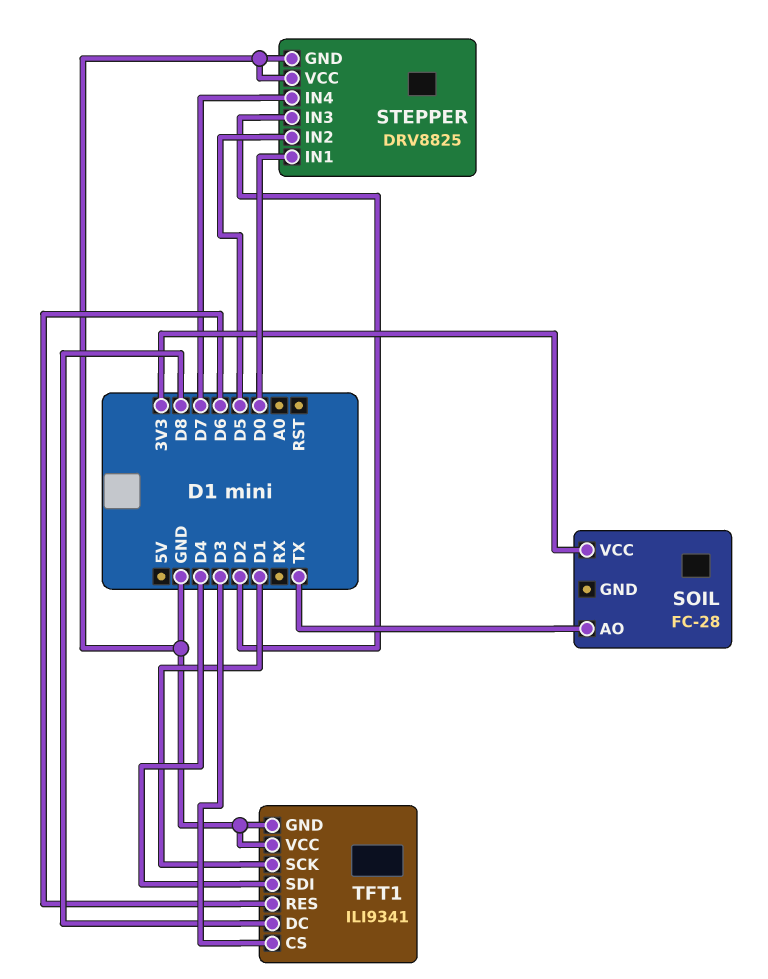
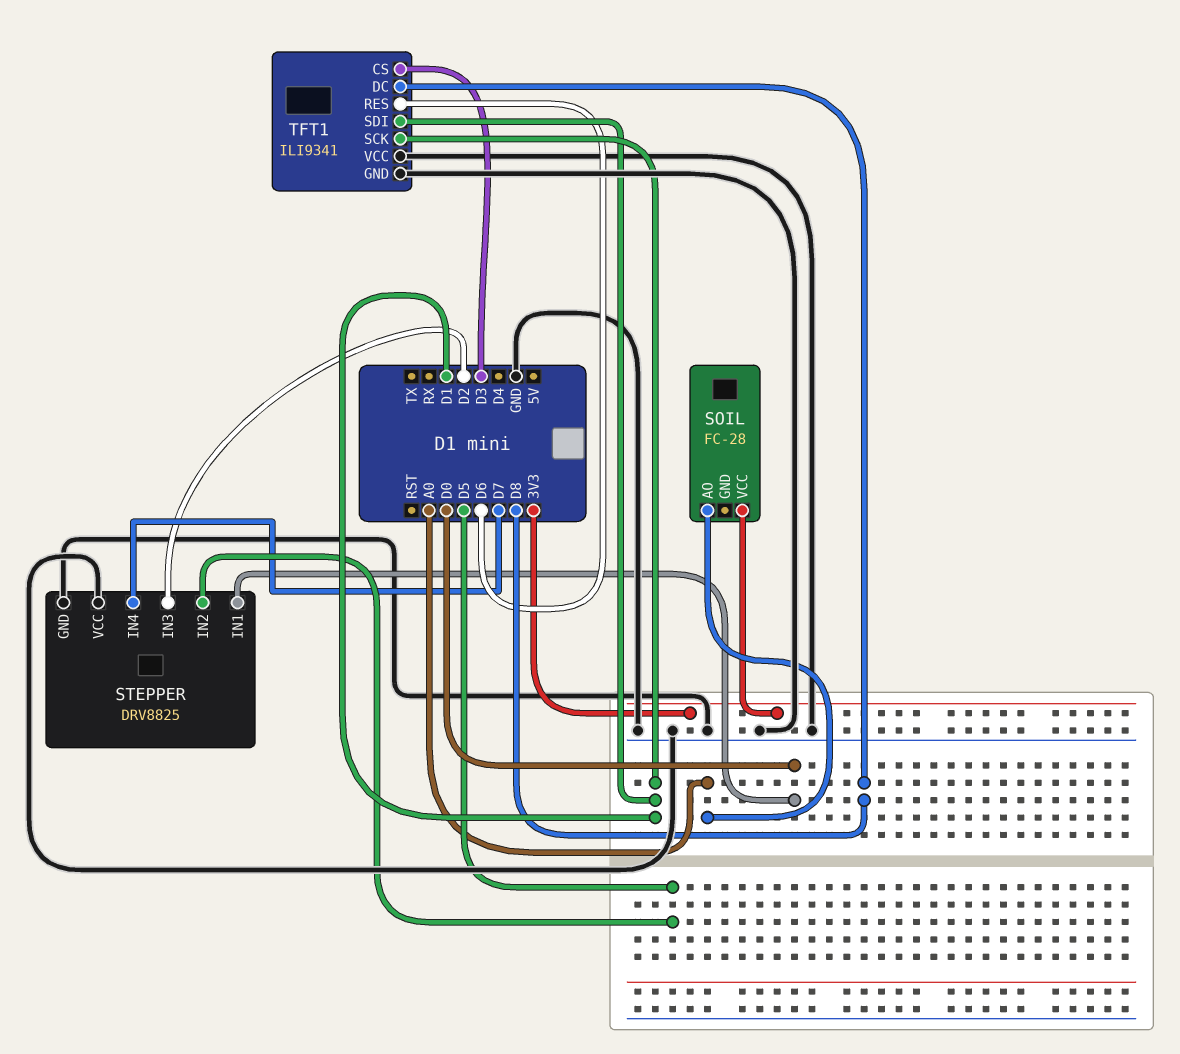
SOIL pin AO: TX -> A0
TFT1 pin SDI: D4 -> D1

